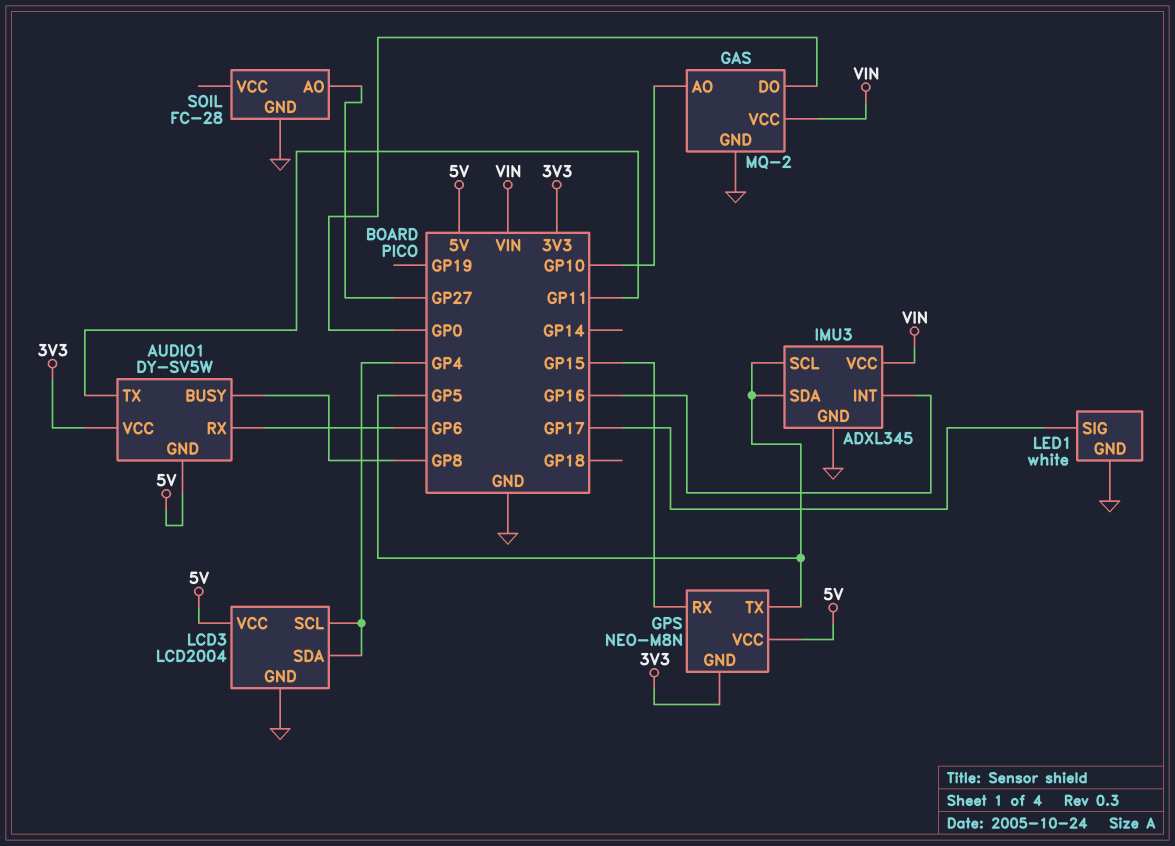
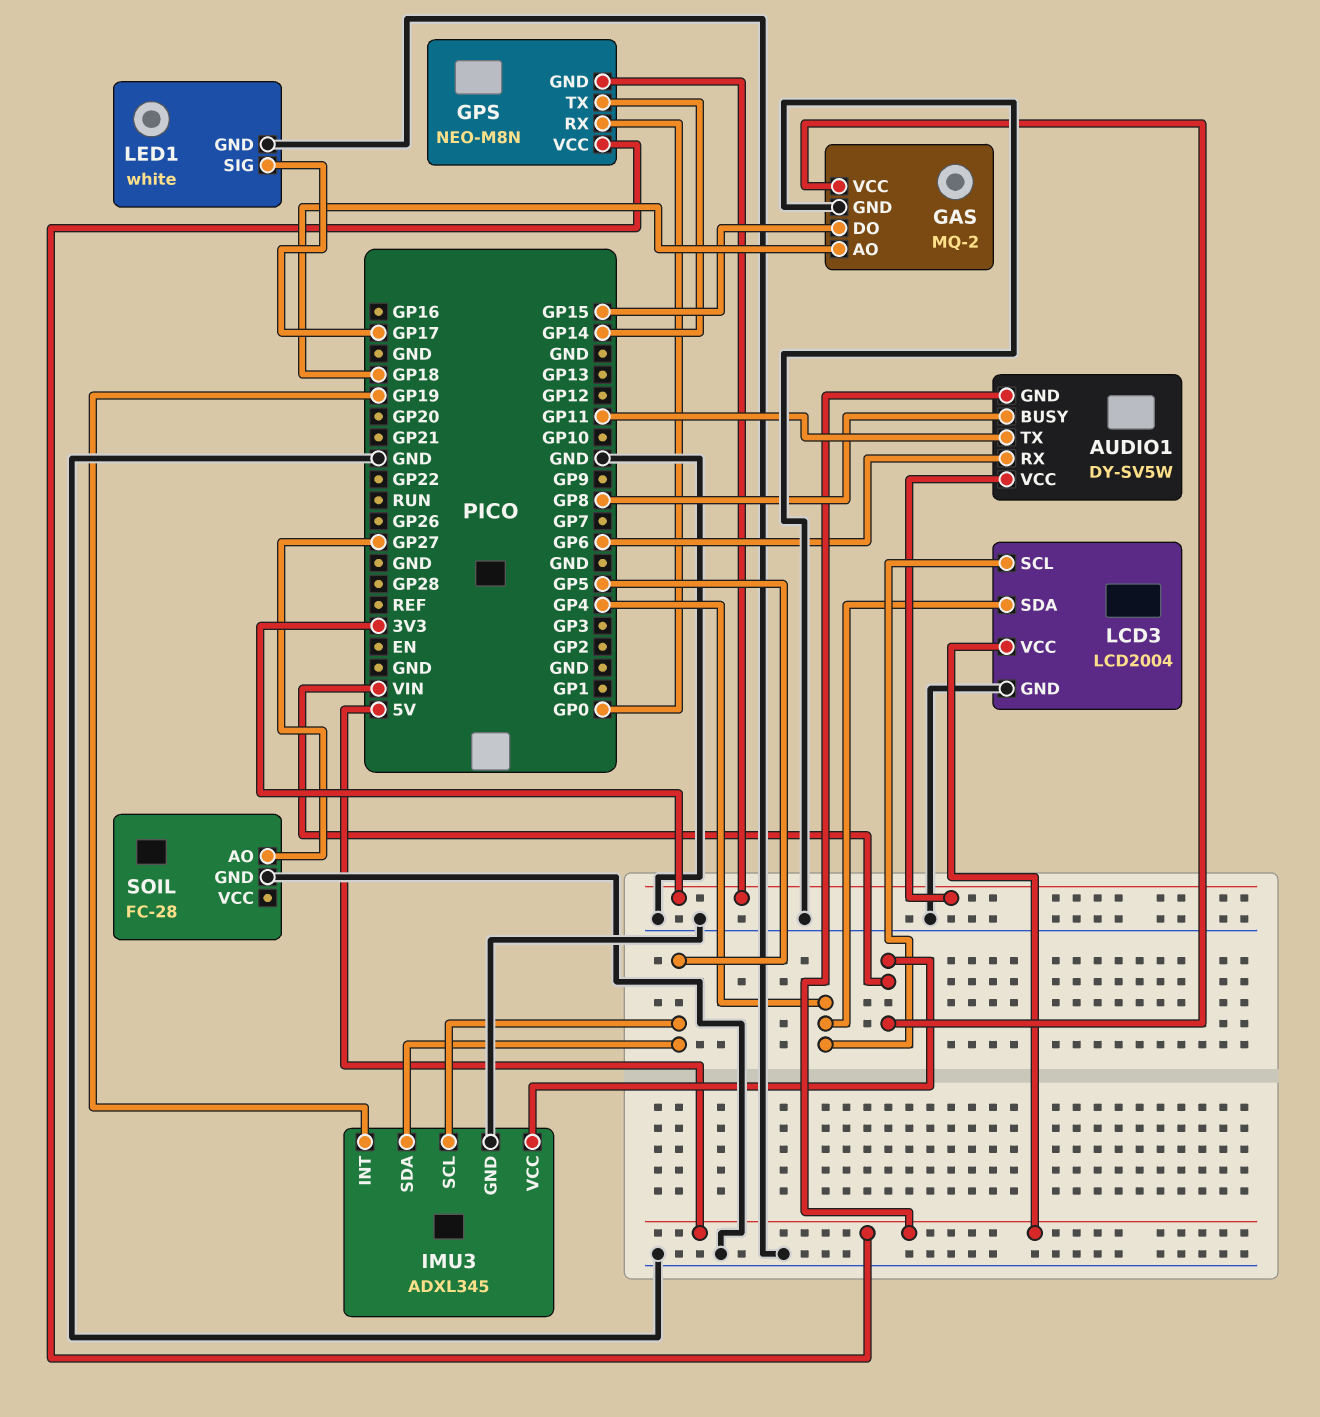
GAS pin AO: GP10 -> GP18
GAS pin DO: GP0 -> GP15
GPS pin RX: GP15 -> GP0
GPS pin TX: GP5 -> GP14
IMU3 pin INT: GP16 -> GP19

